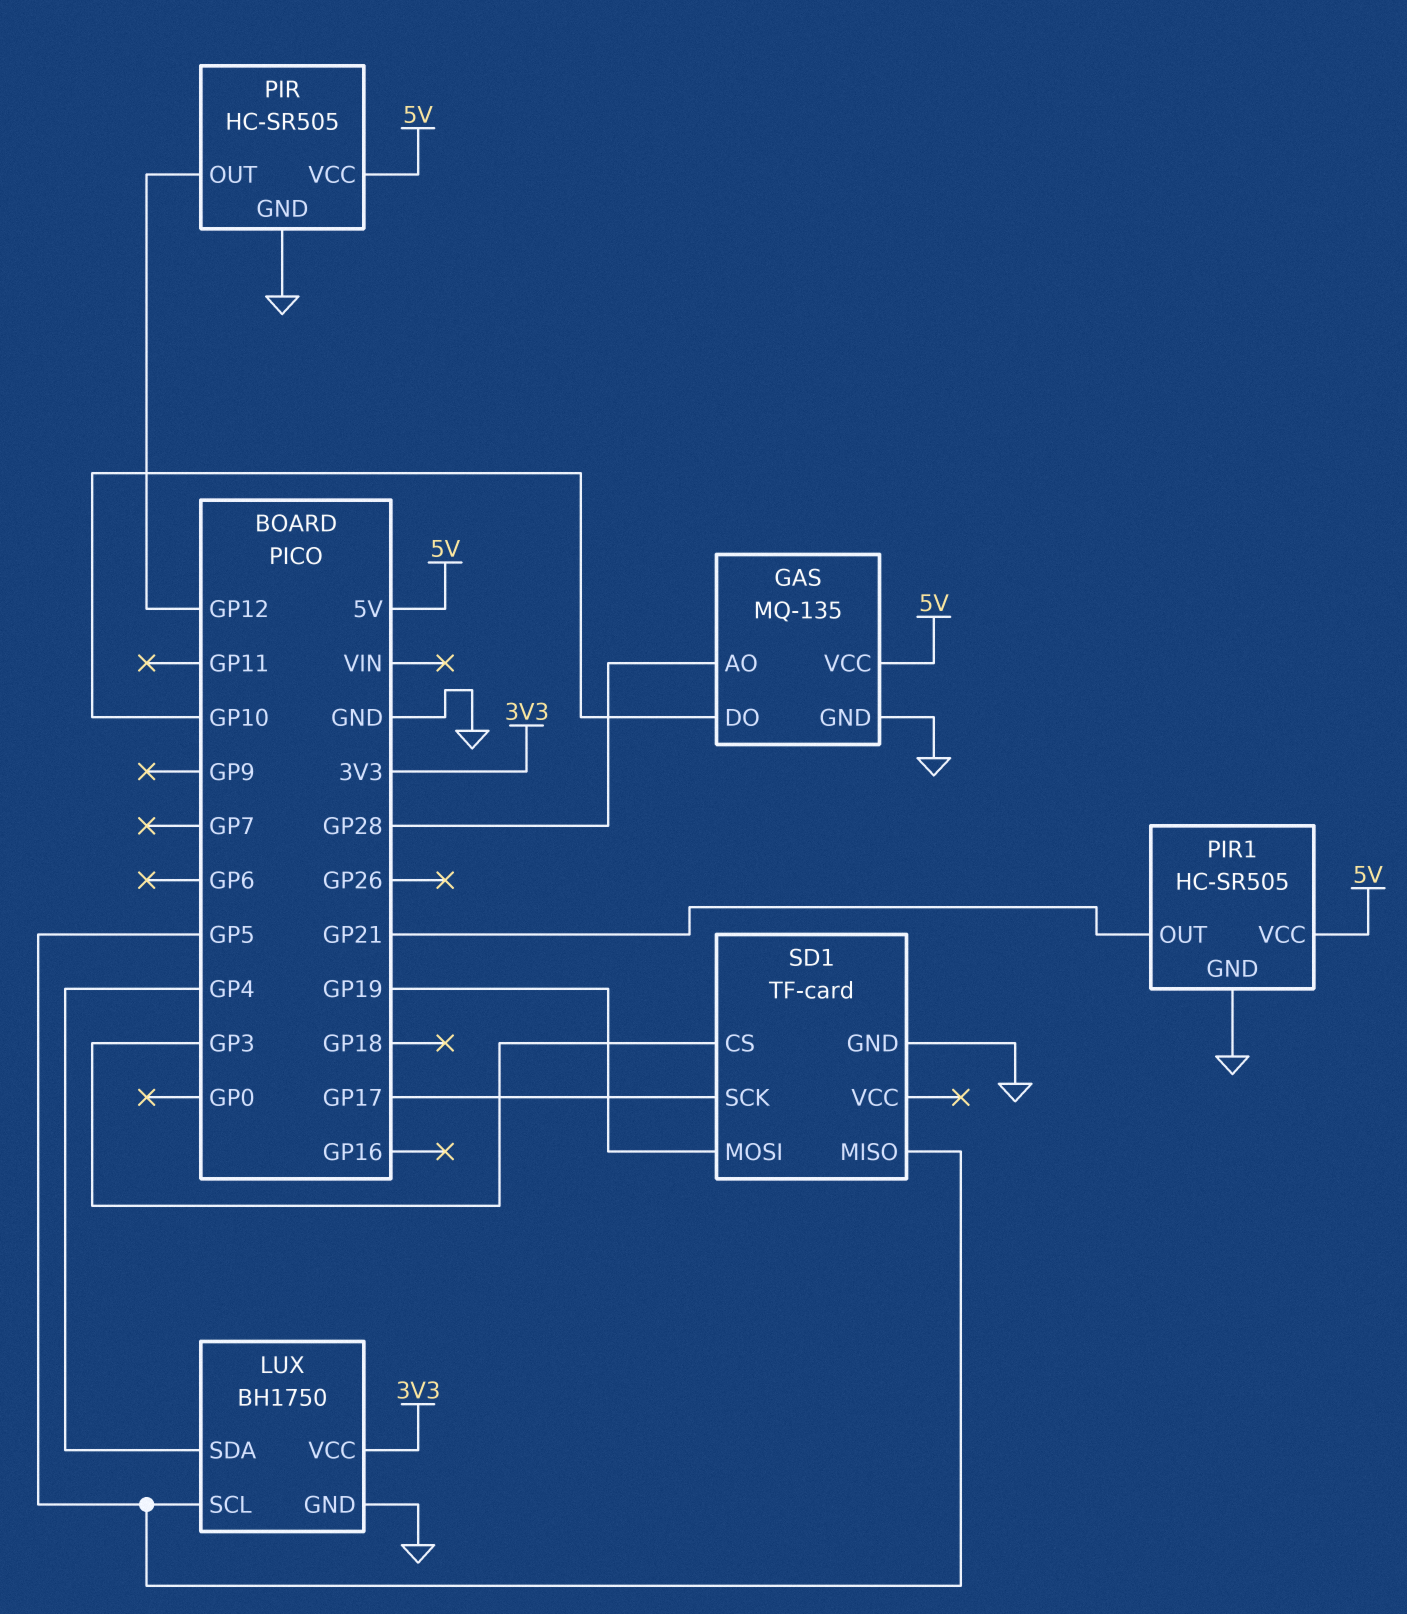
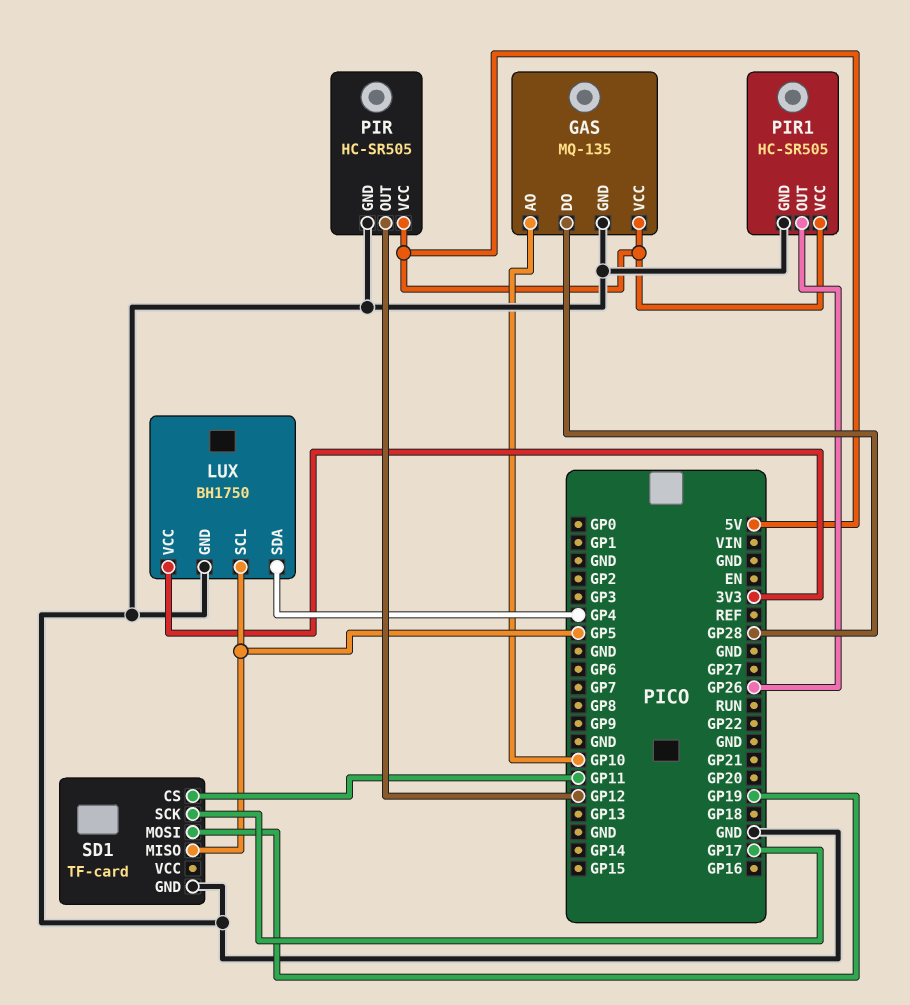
GAS pin AO: GP28 -> GP10
GAS pin DO: GP10 -> GP28
PIR1 pin OUT: GP21 -> GP26
SD1 pin CS: GP3 -> GP11

